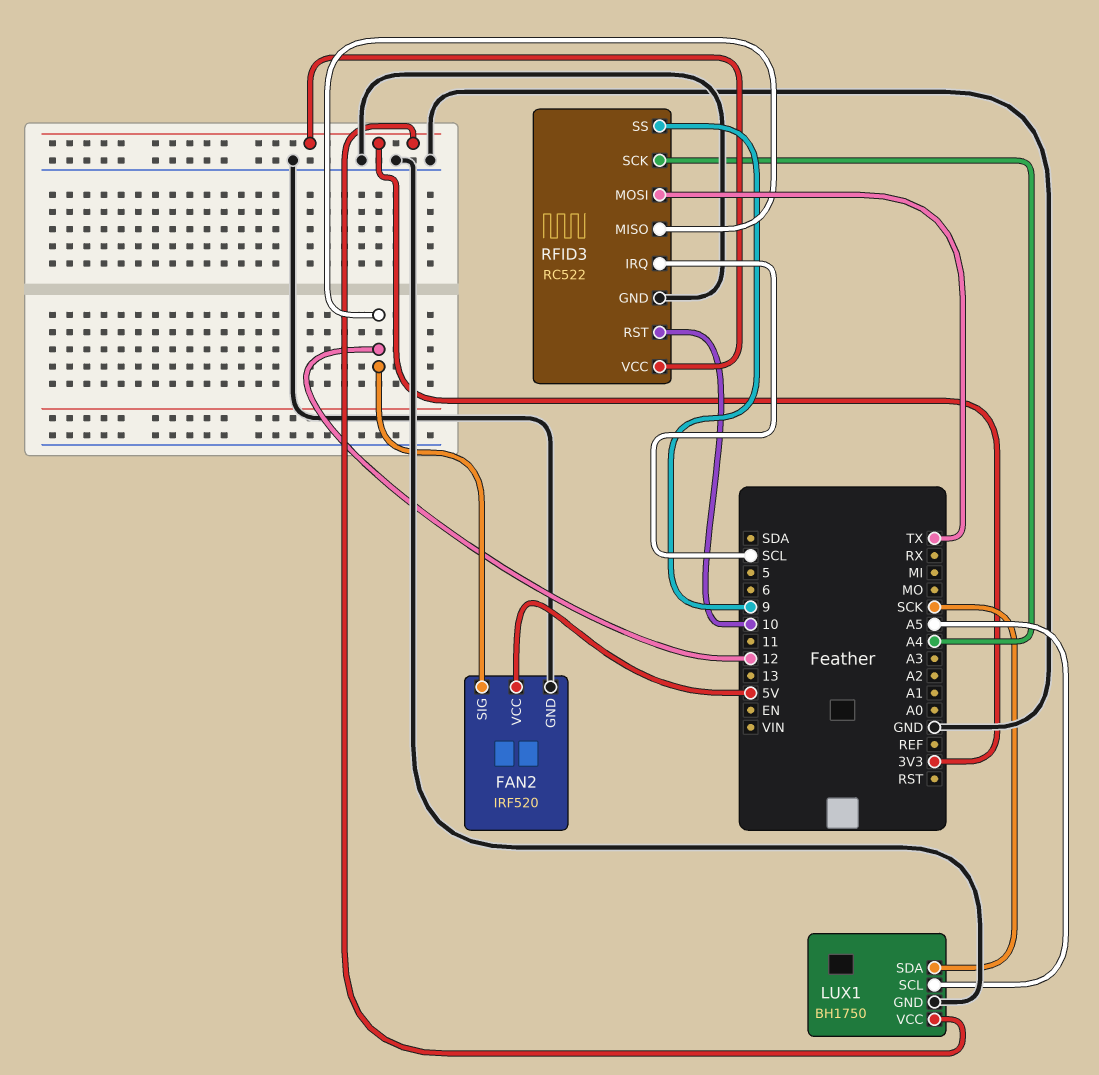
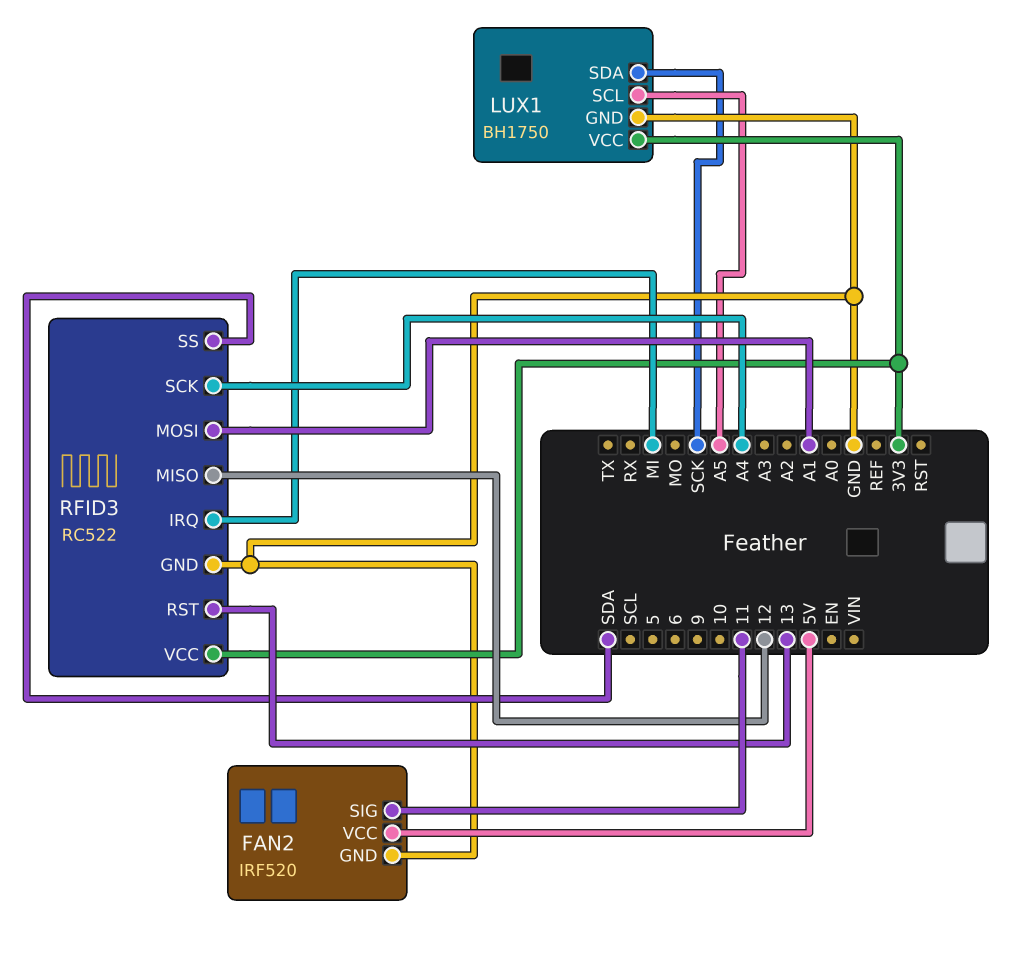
FAN2 pin SIG: 12 -> 11
RFID3 pin IRQ: SCL -> MI
RFID3 pin MOSI: TX -> A1
RFID3 pin RST: 10 -> 13
RFID3 pin SS: 9 -> SDA

